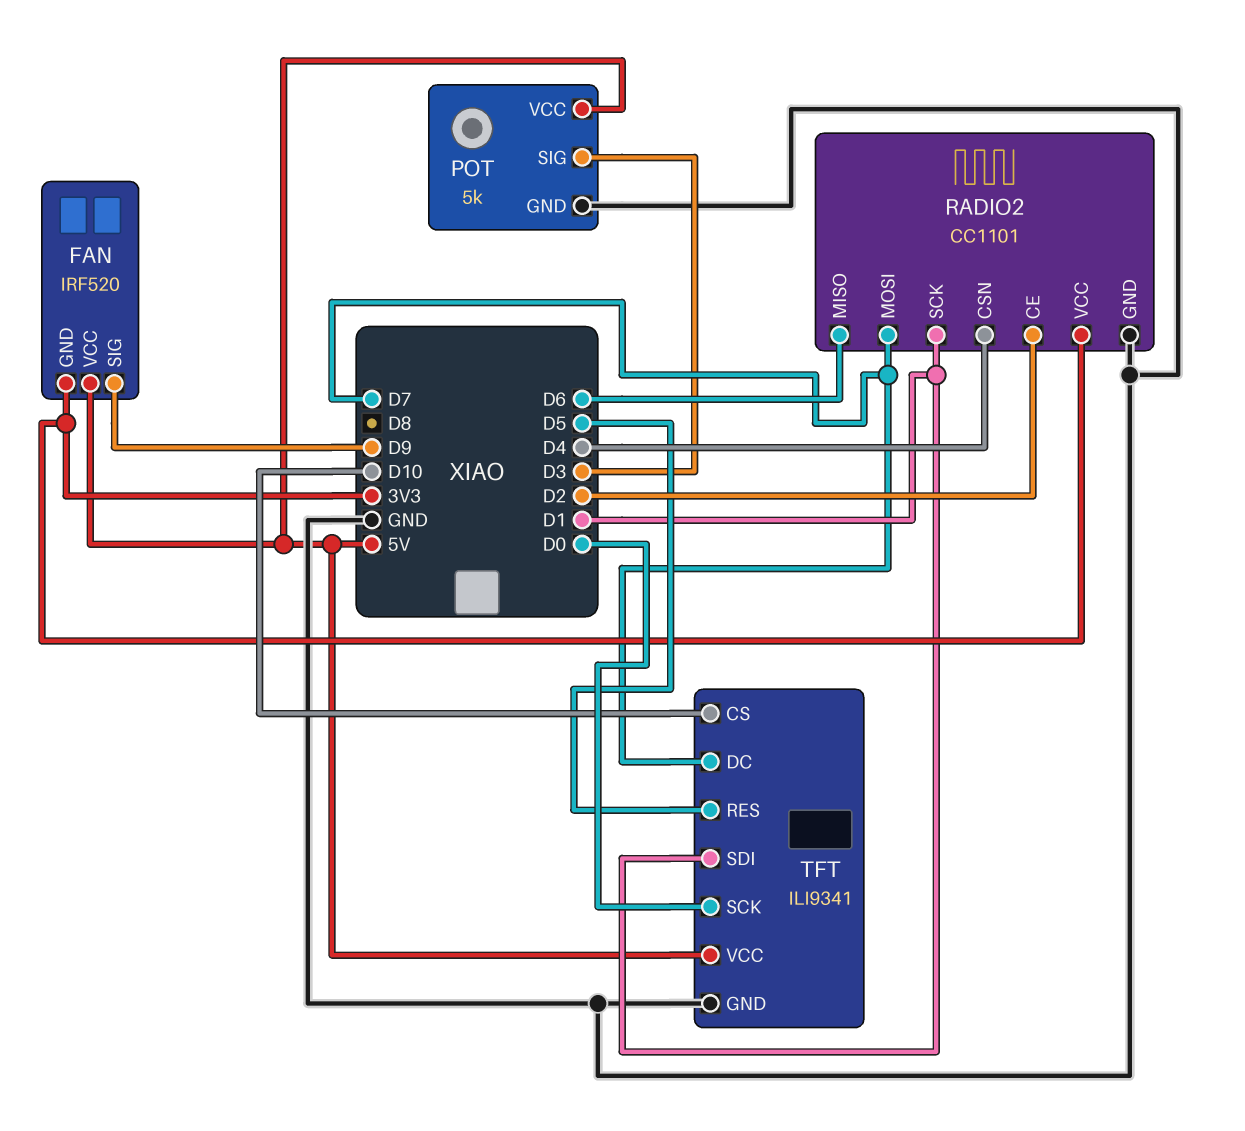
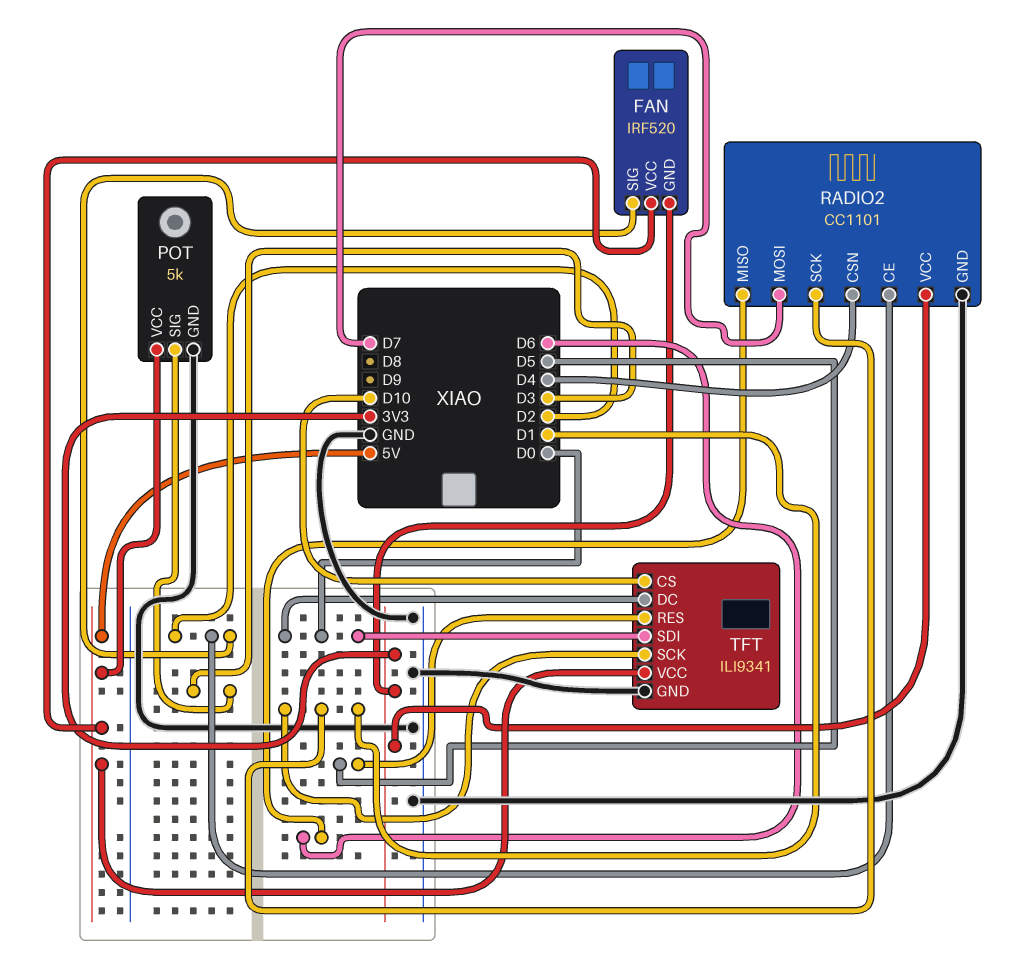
FAN pin SIG: D9 -> D2
TFT pin DC: D7 -> D0
TFT pin SCK: D0 -> D1
TFT pin SDI: D1 -> D0

